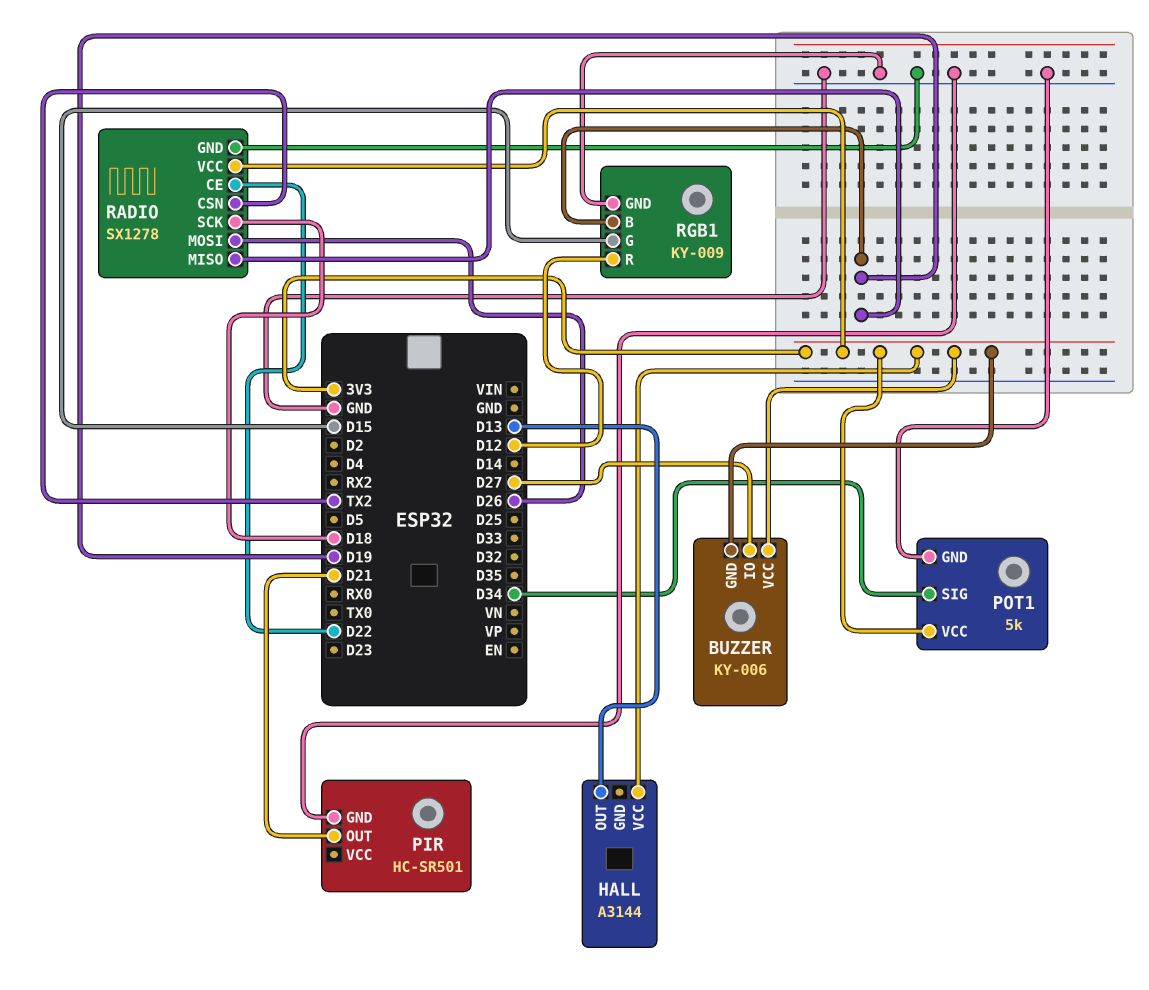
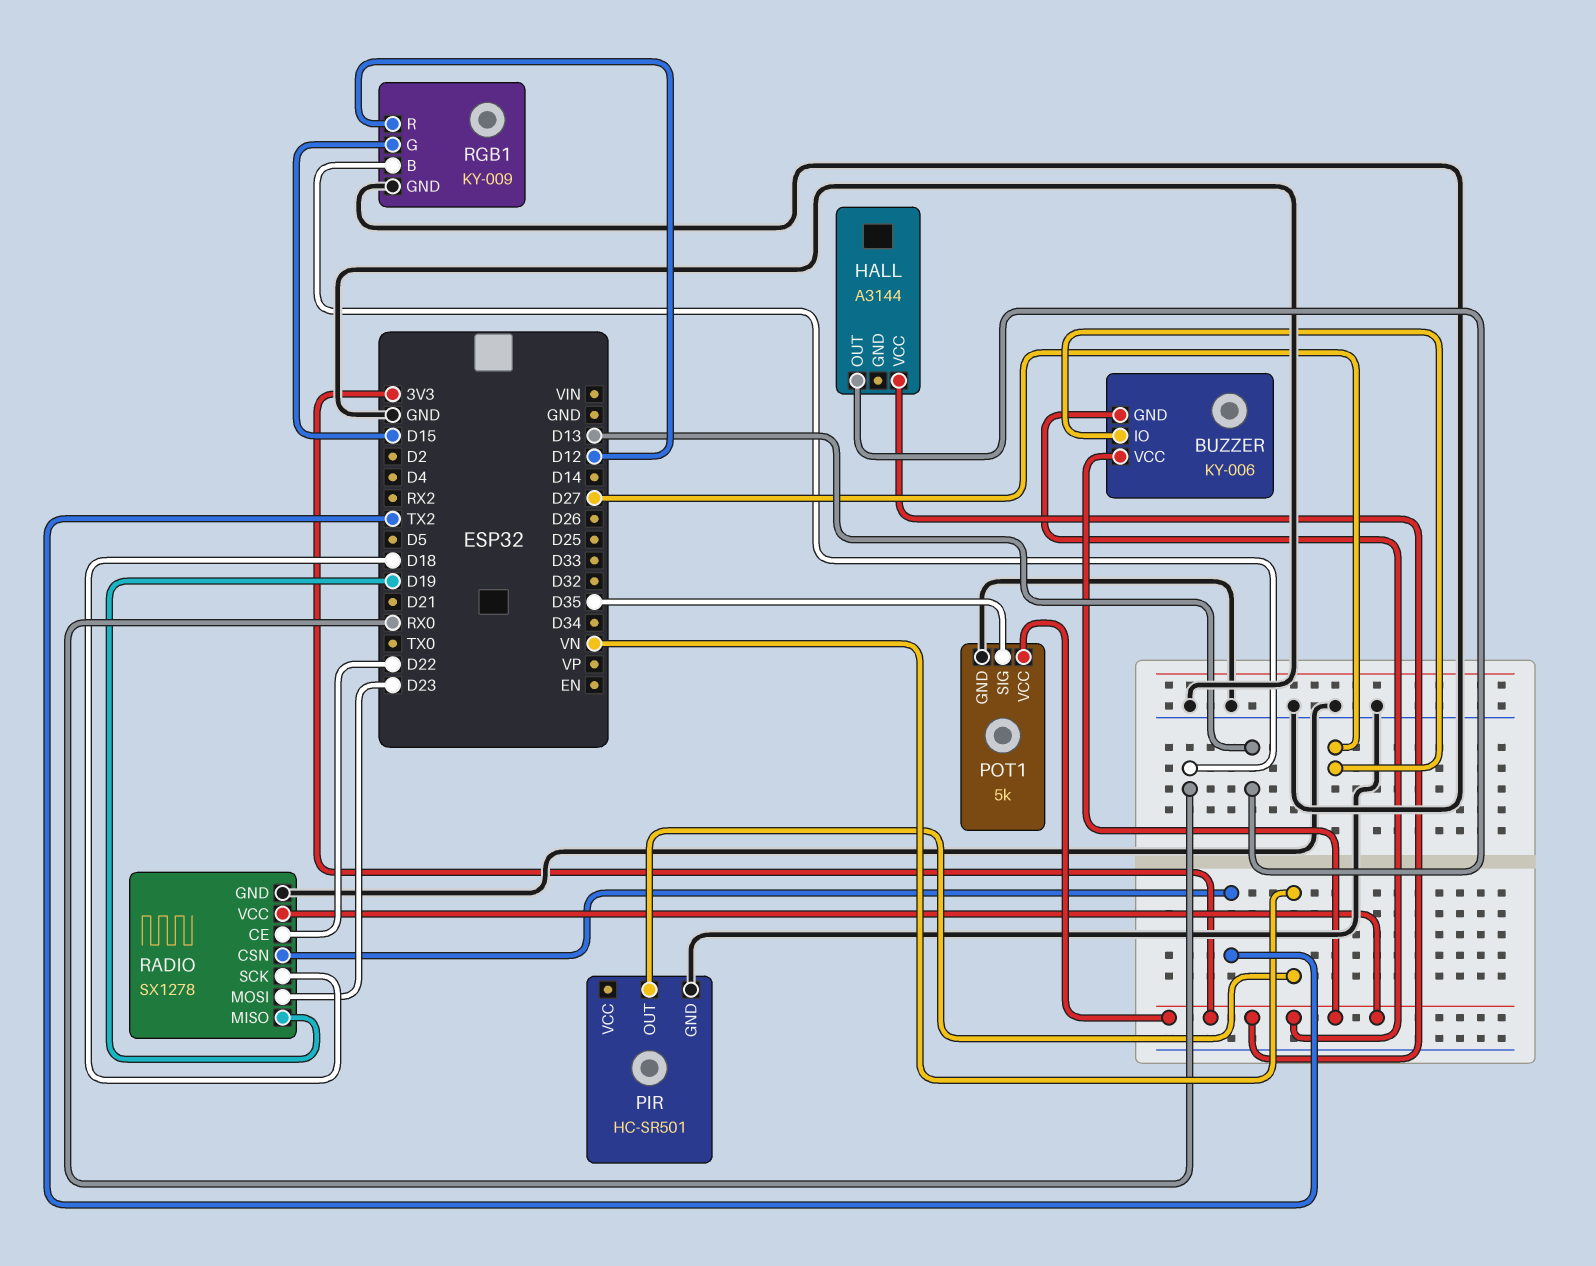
PIR pin OUT: D21 -> VN
POT1 pin SIG: D34 -> D35
RADIO pin MOSI: D26 -> D23
RGB1 pin B: D19 -> RX0

